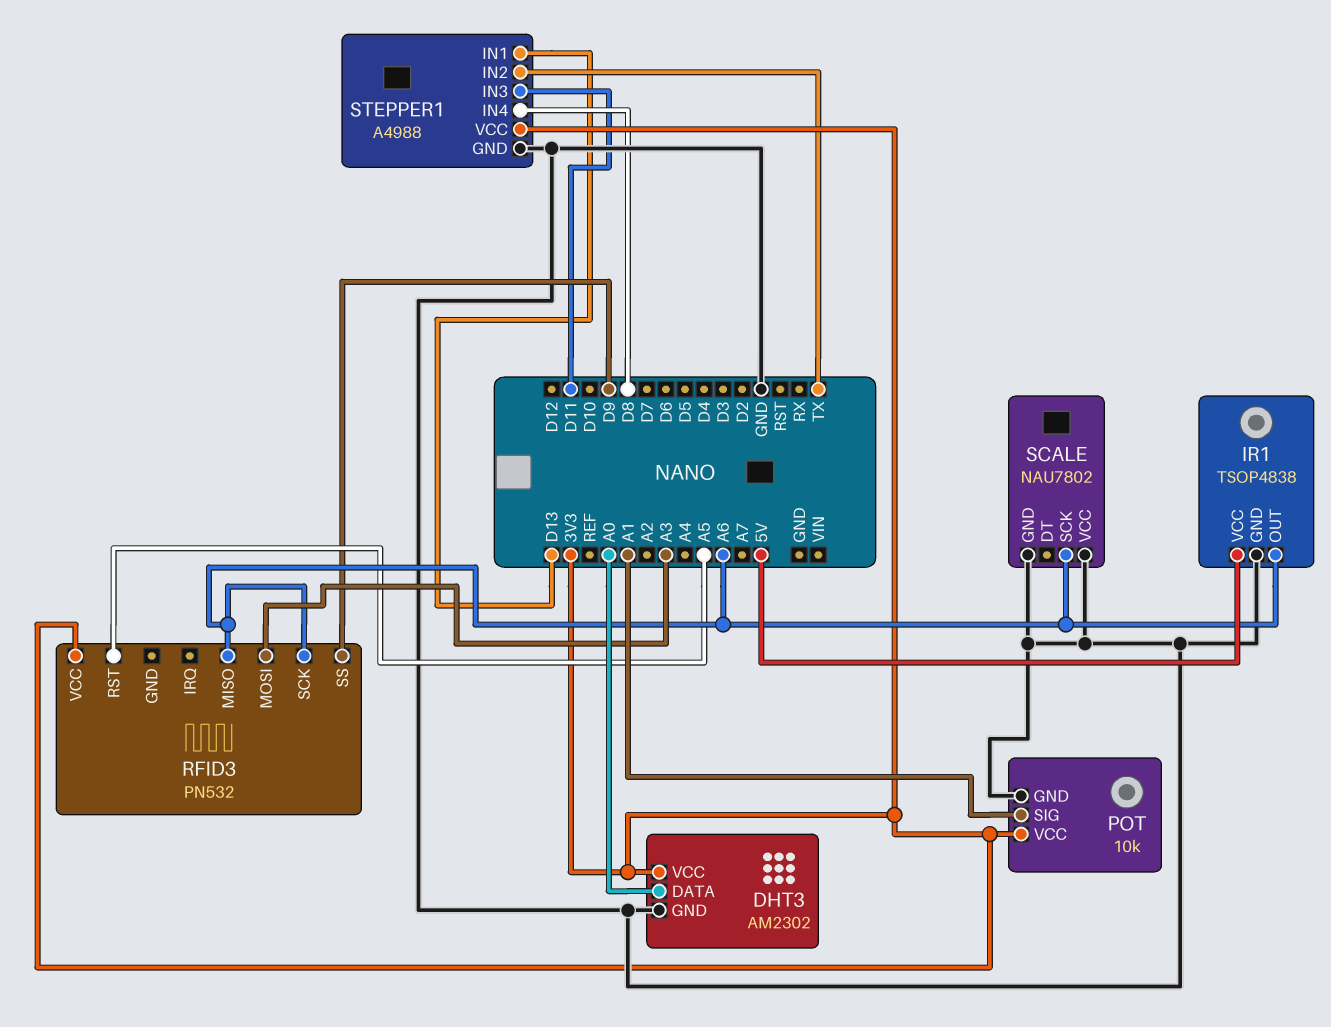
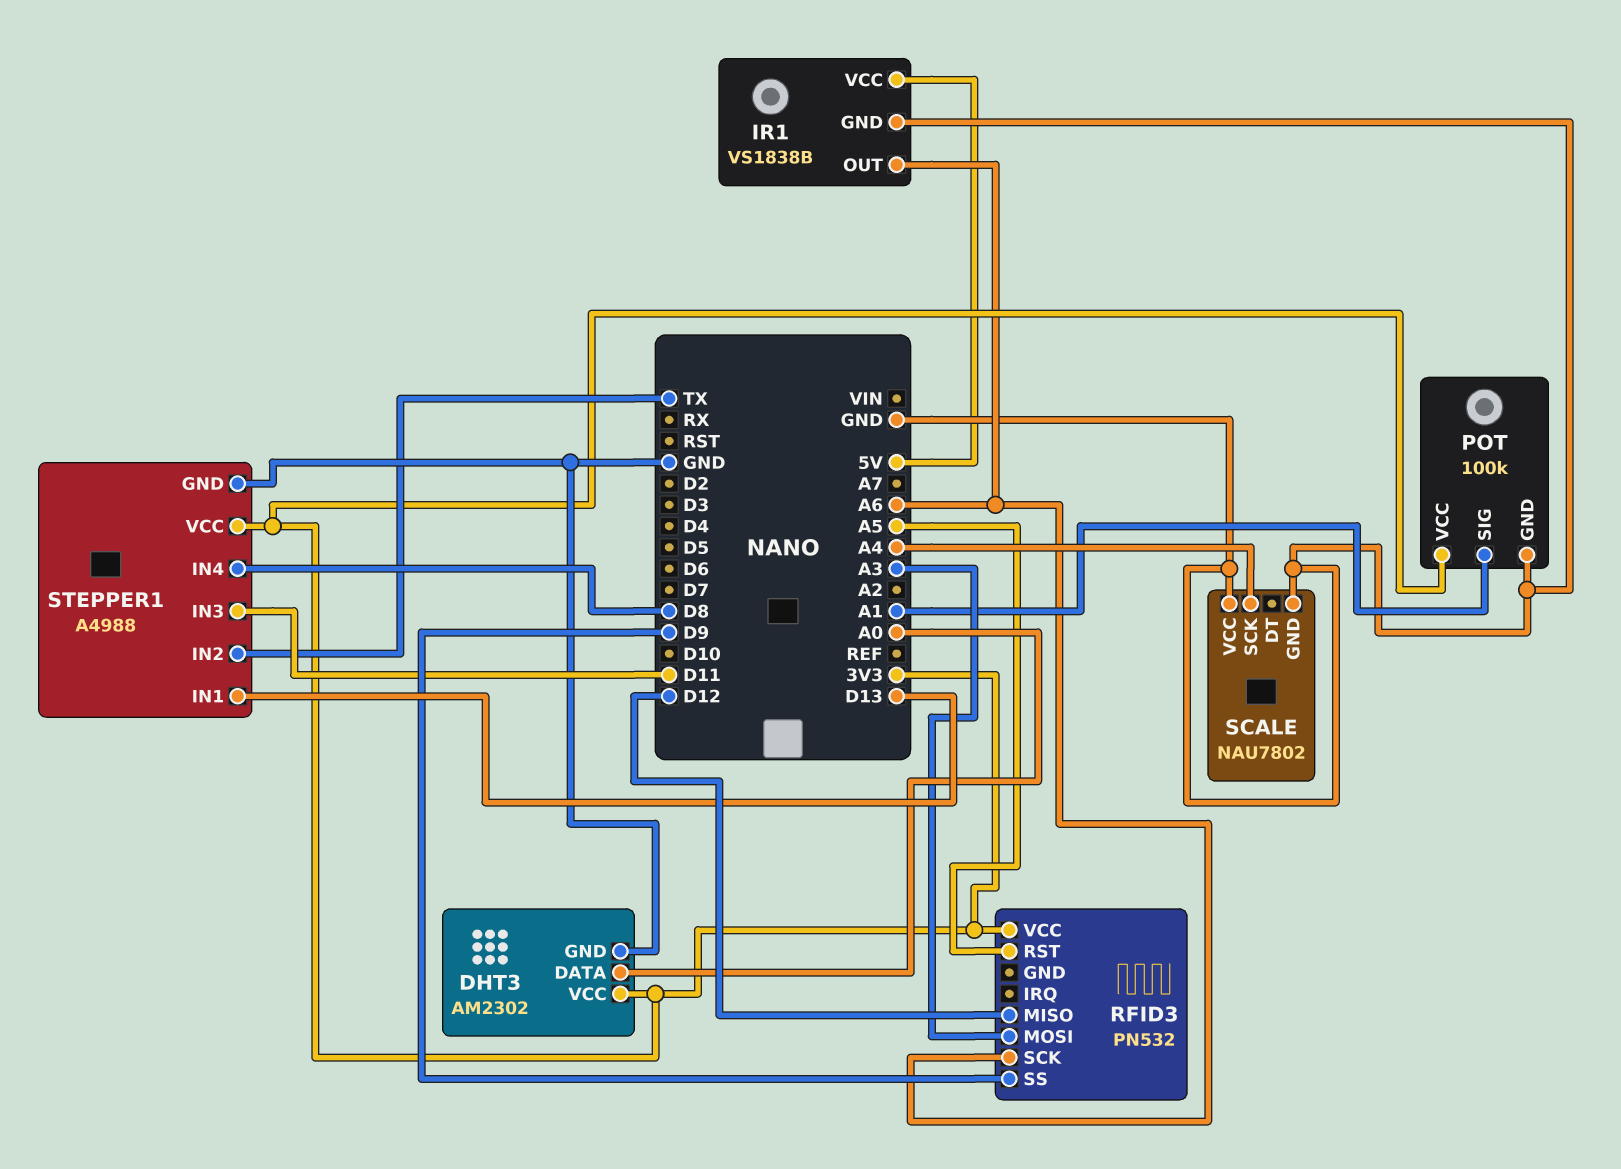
IR1: TSOP4838 -> VS1838B
POT: 10k -> 100k
RFID3 pin MISO: A6 -> D12
SCALE pin SCK: A6 -> A4

